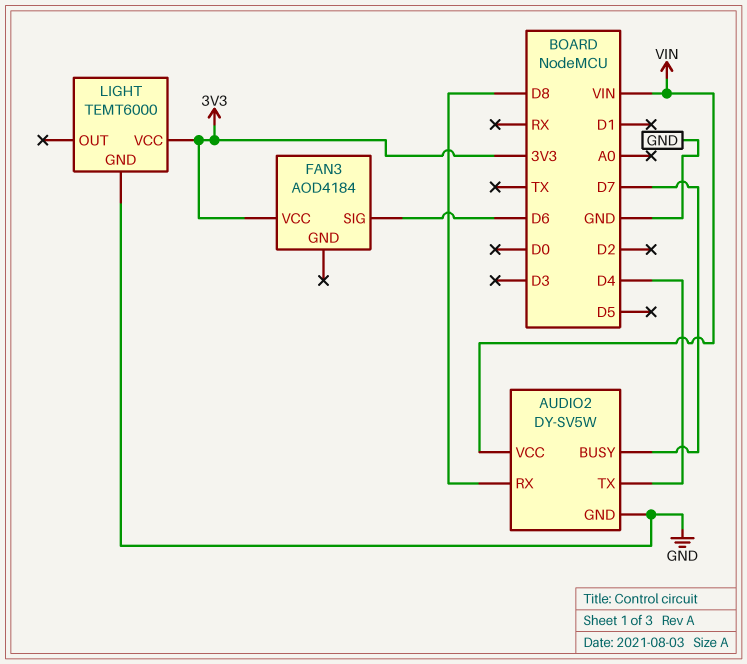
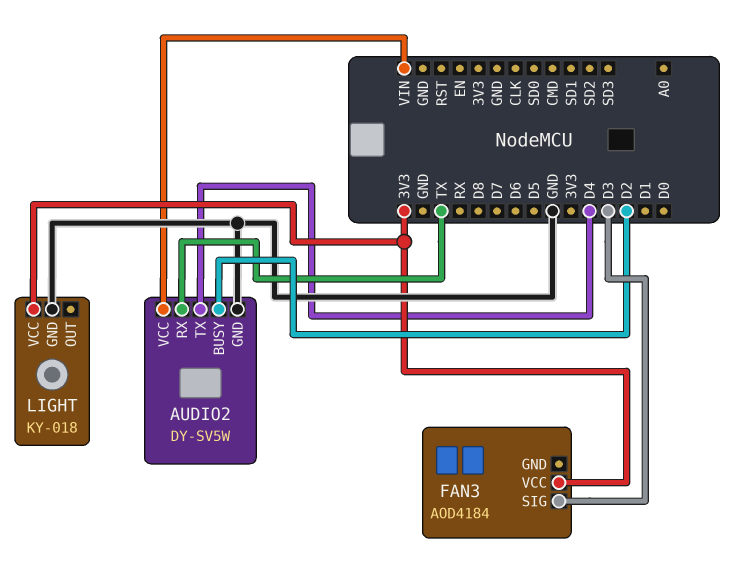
AUDIO2 pin BUSY: D7 -> D2
AUDIO2 pin RX: D8 -> TX
FAN3 pin SIG: D6 -> D3
LIGHT: TEMT6000 -> KY-018

